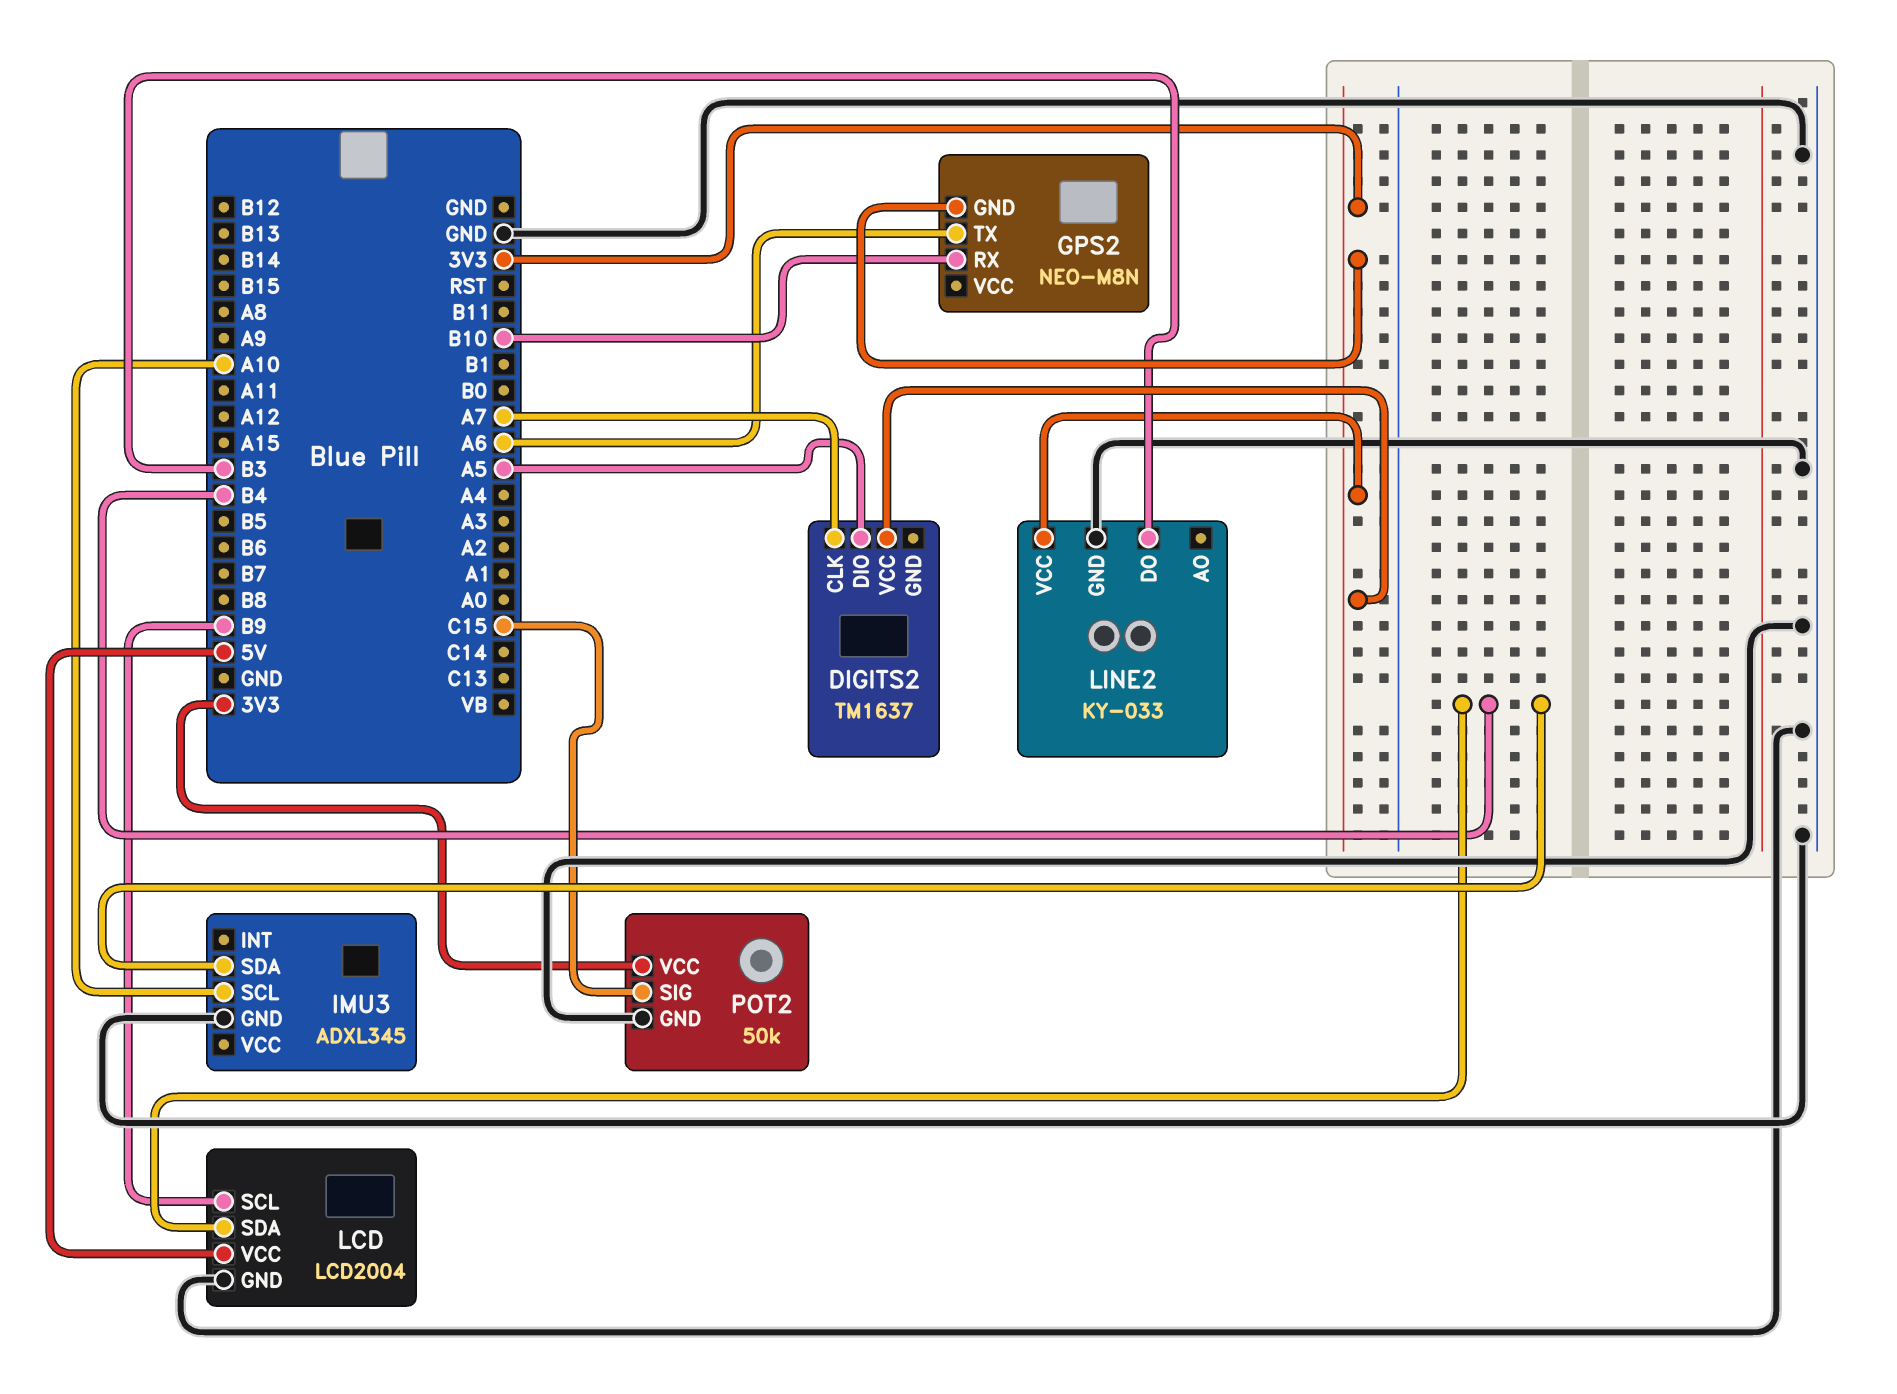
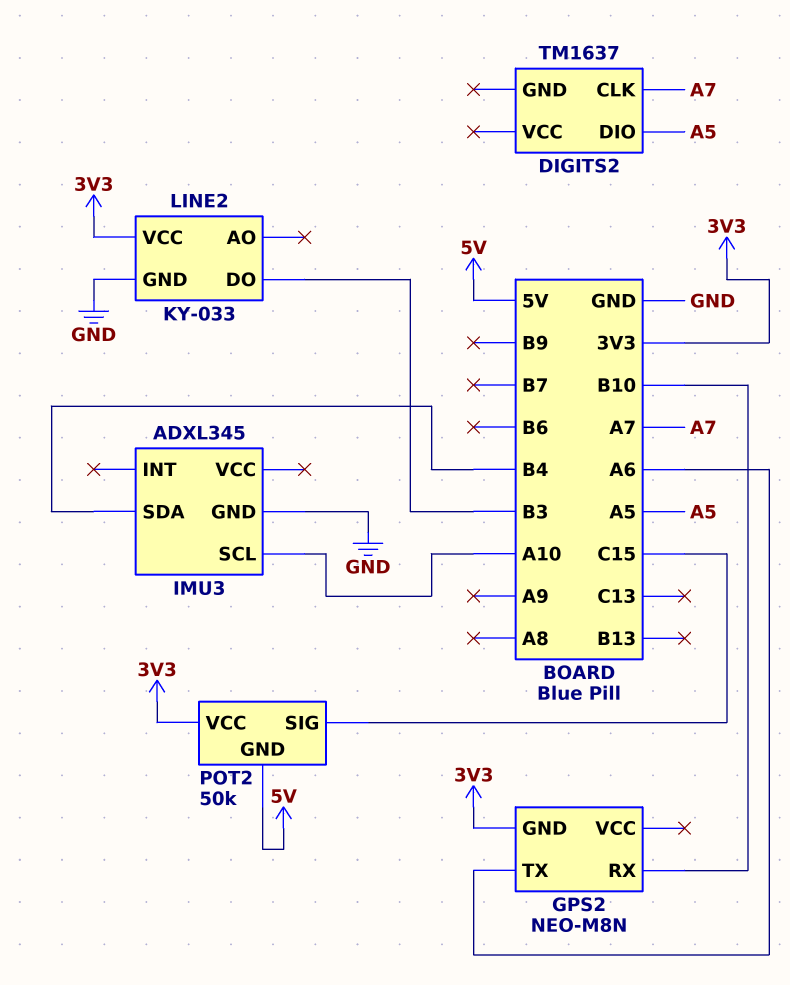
DIGITS2 pin VCC: 3V3 -> none
LCD: LCD2004 -> none
LCD pin GND: GND -> none
LCD pin SCL: B9 -> none
LCD pin SDA: B4 -> none
LCD pin VCC: 5V -> none
POT2 pin GND: GND -> 5V

